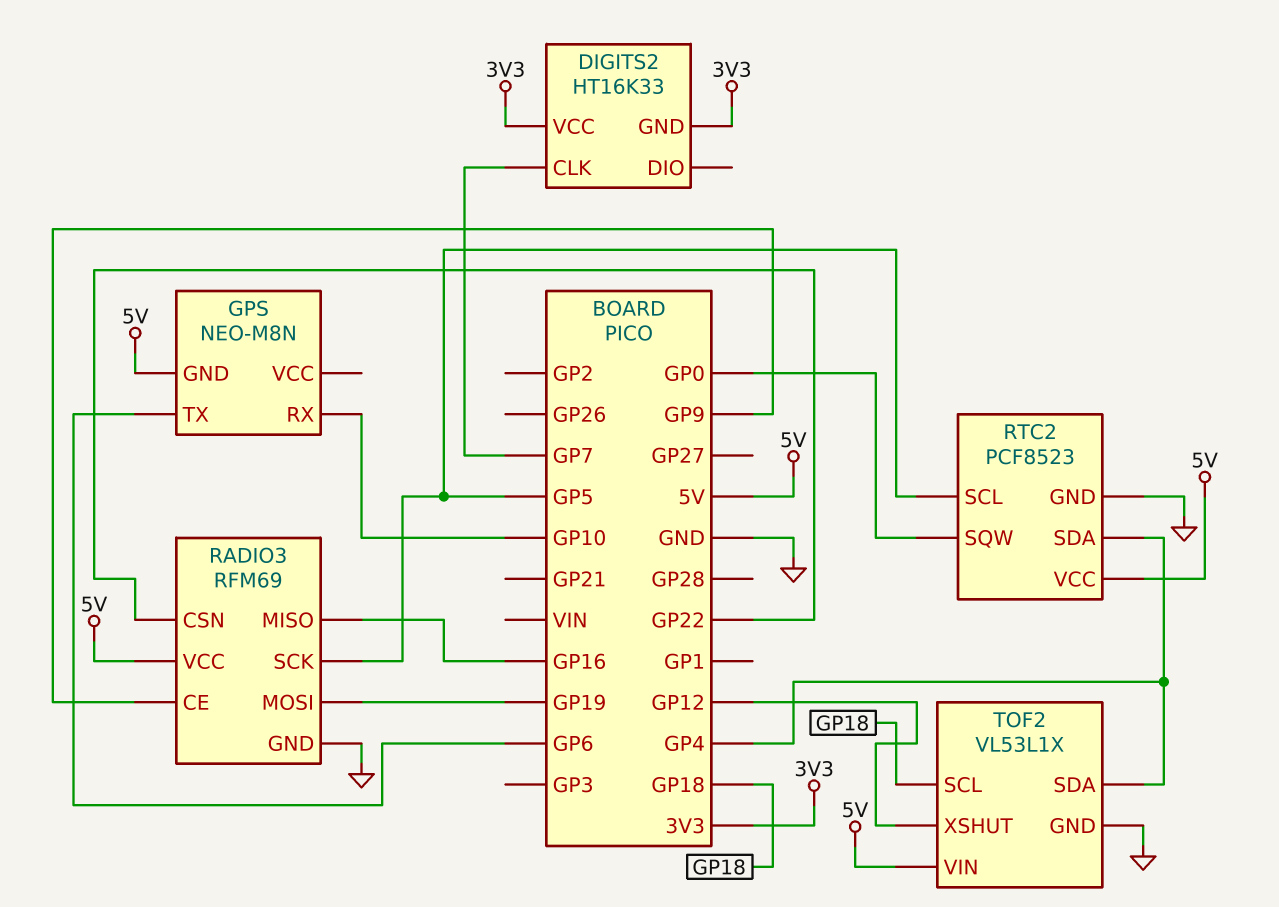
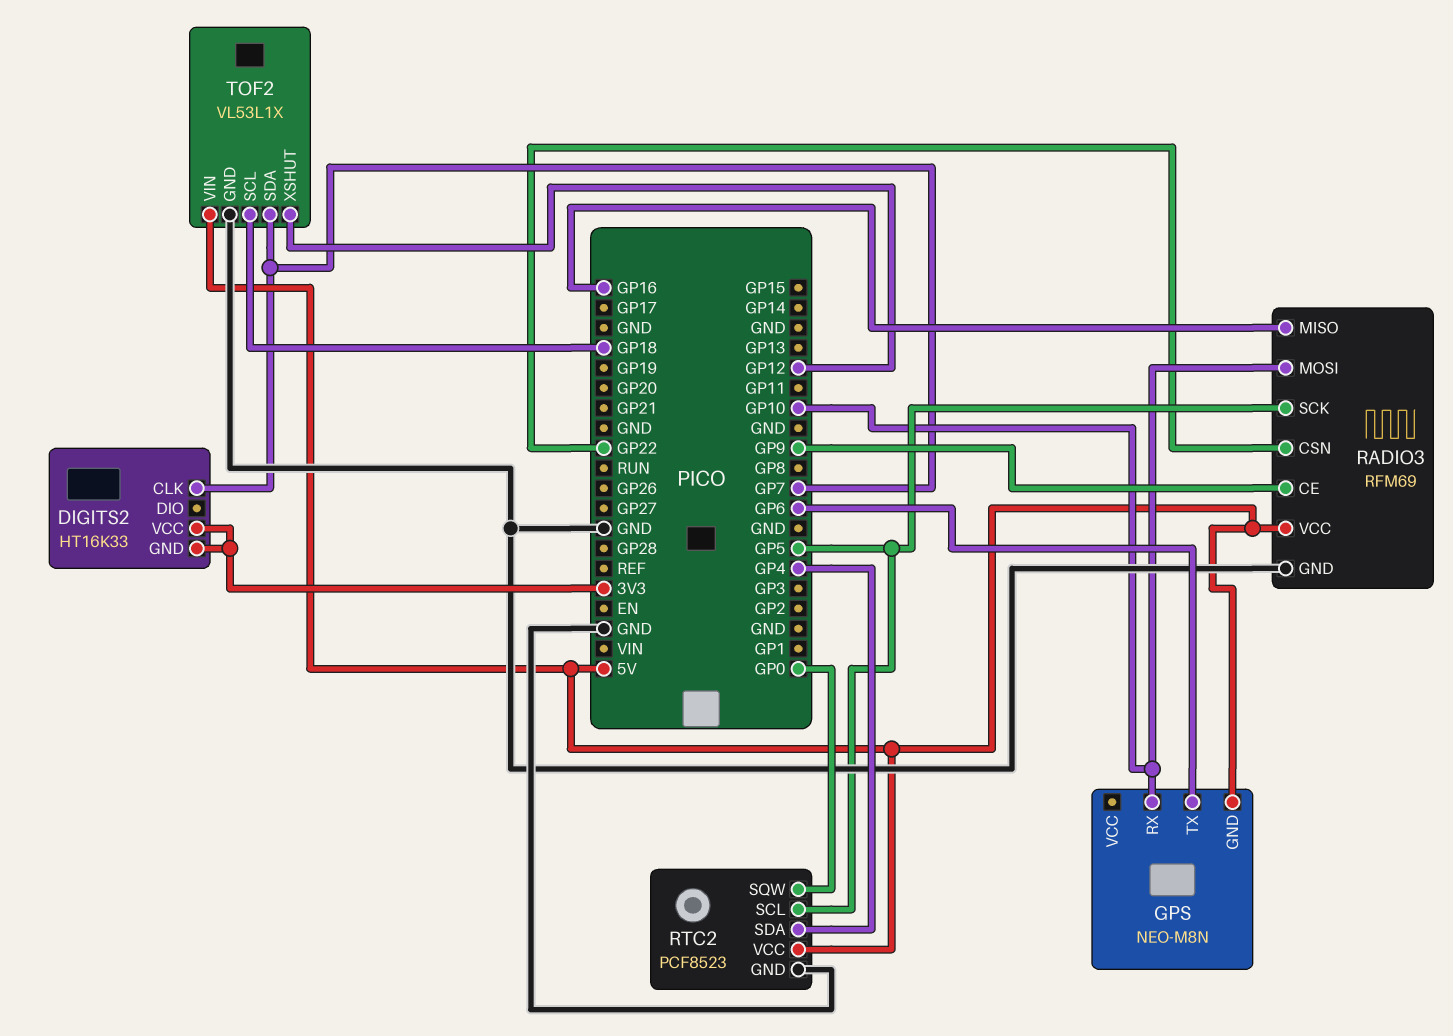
RADIO3 pin MOSI: GP19 -> GP10
TOF2 pin SDA: GP4 -> GP7

